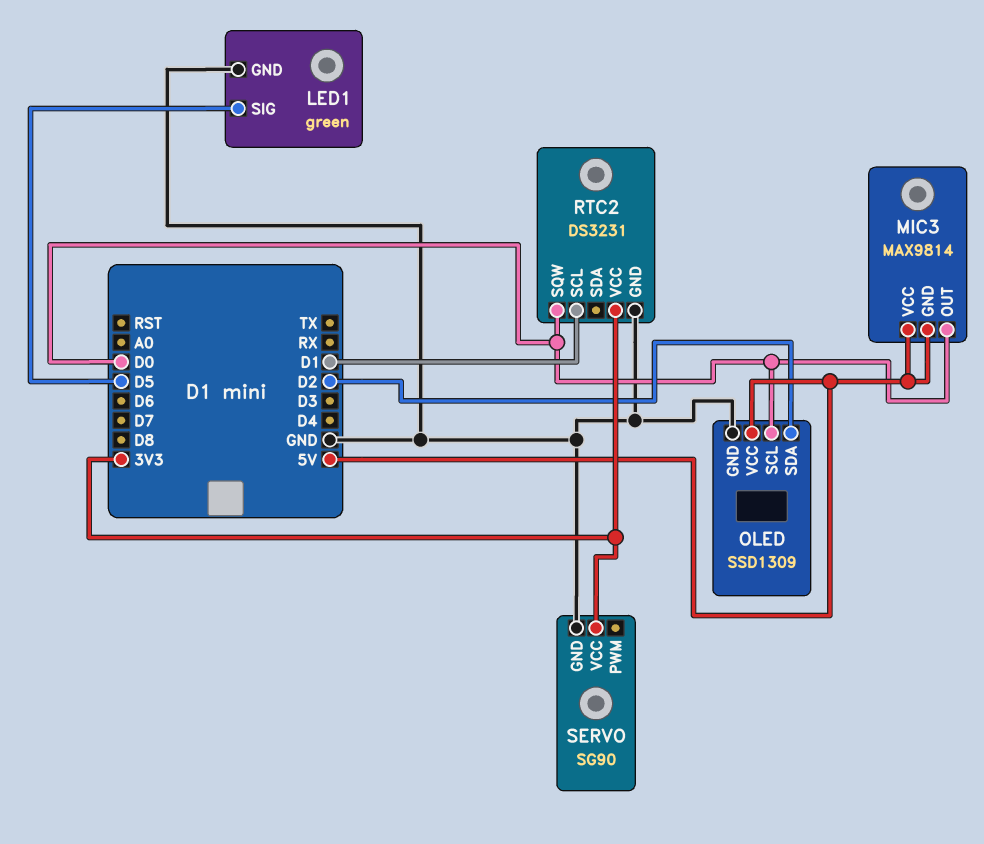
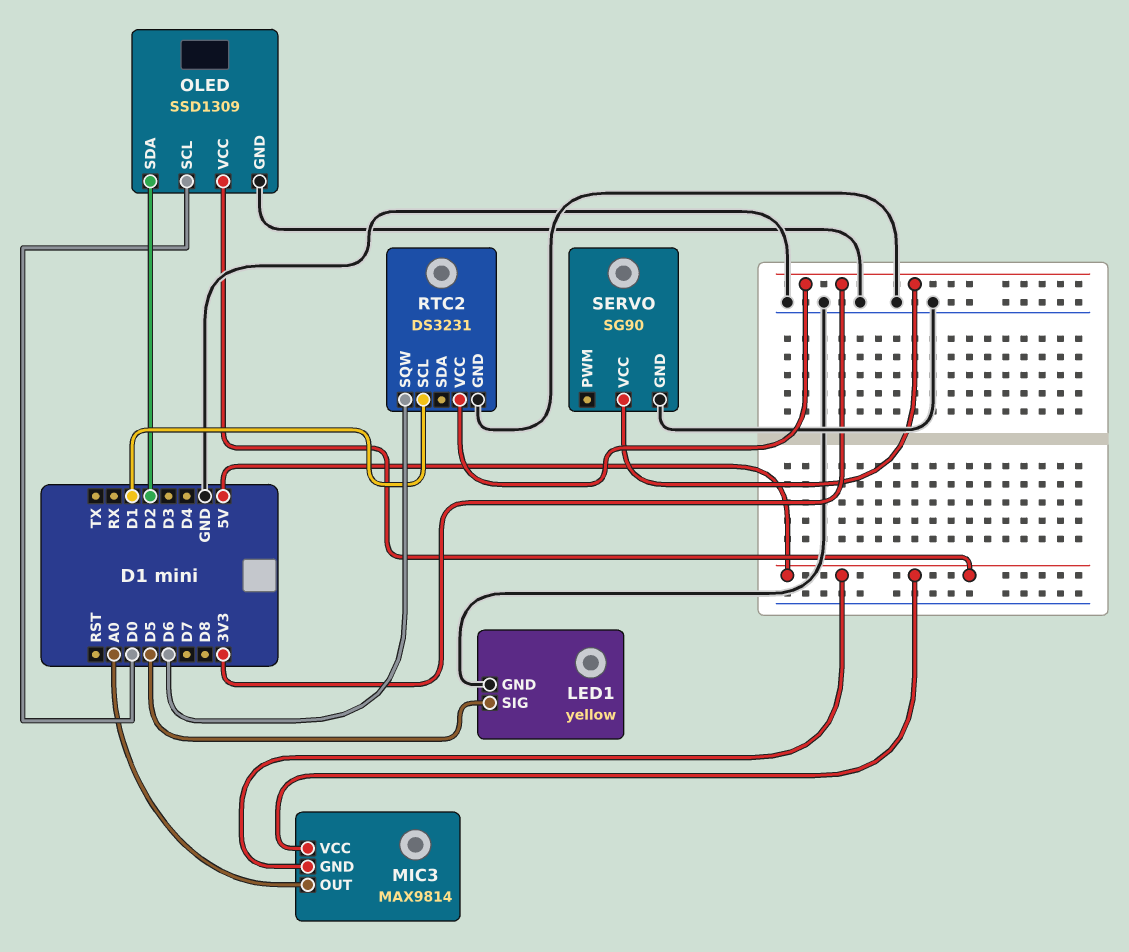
LED1: green -> yellow
MIC3 pin OUT: D0 -> A0
RTC2 pin SQW: D0 -> D6

